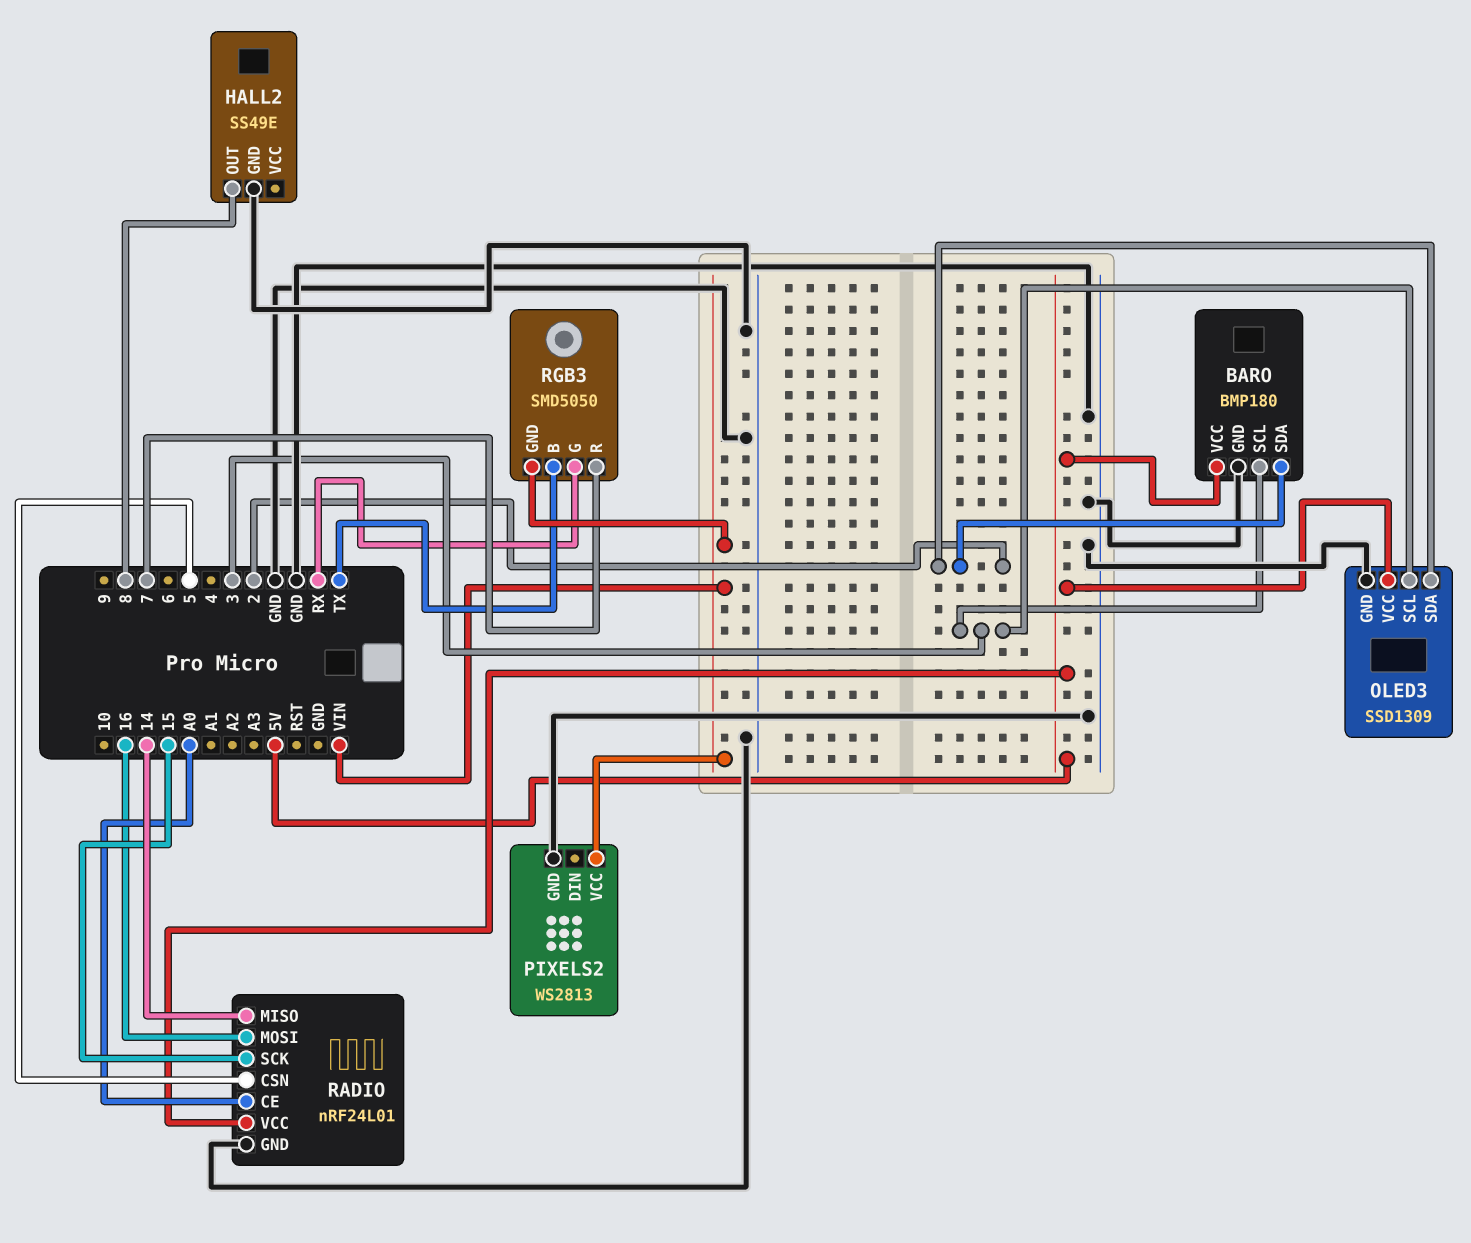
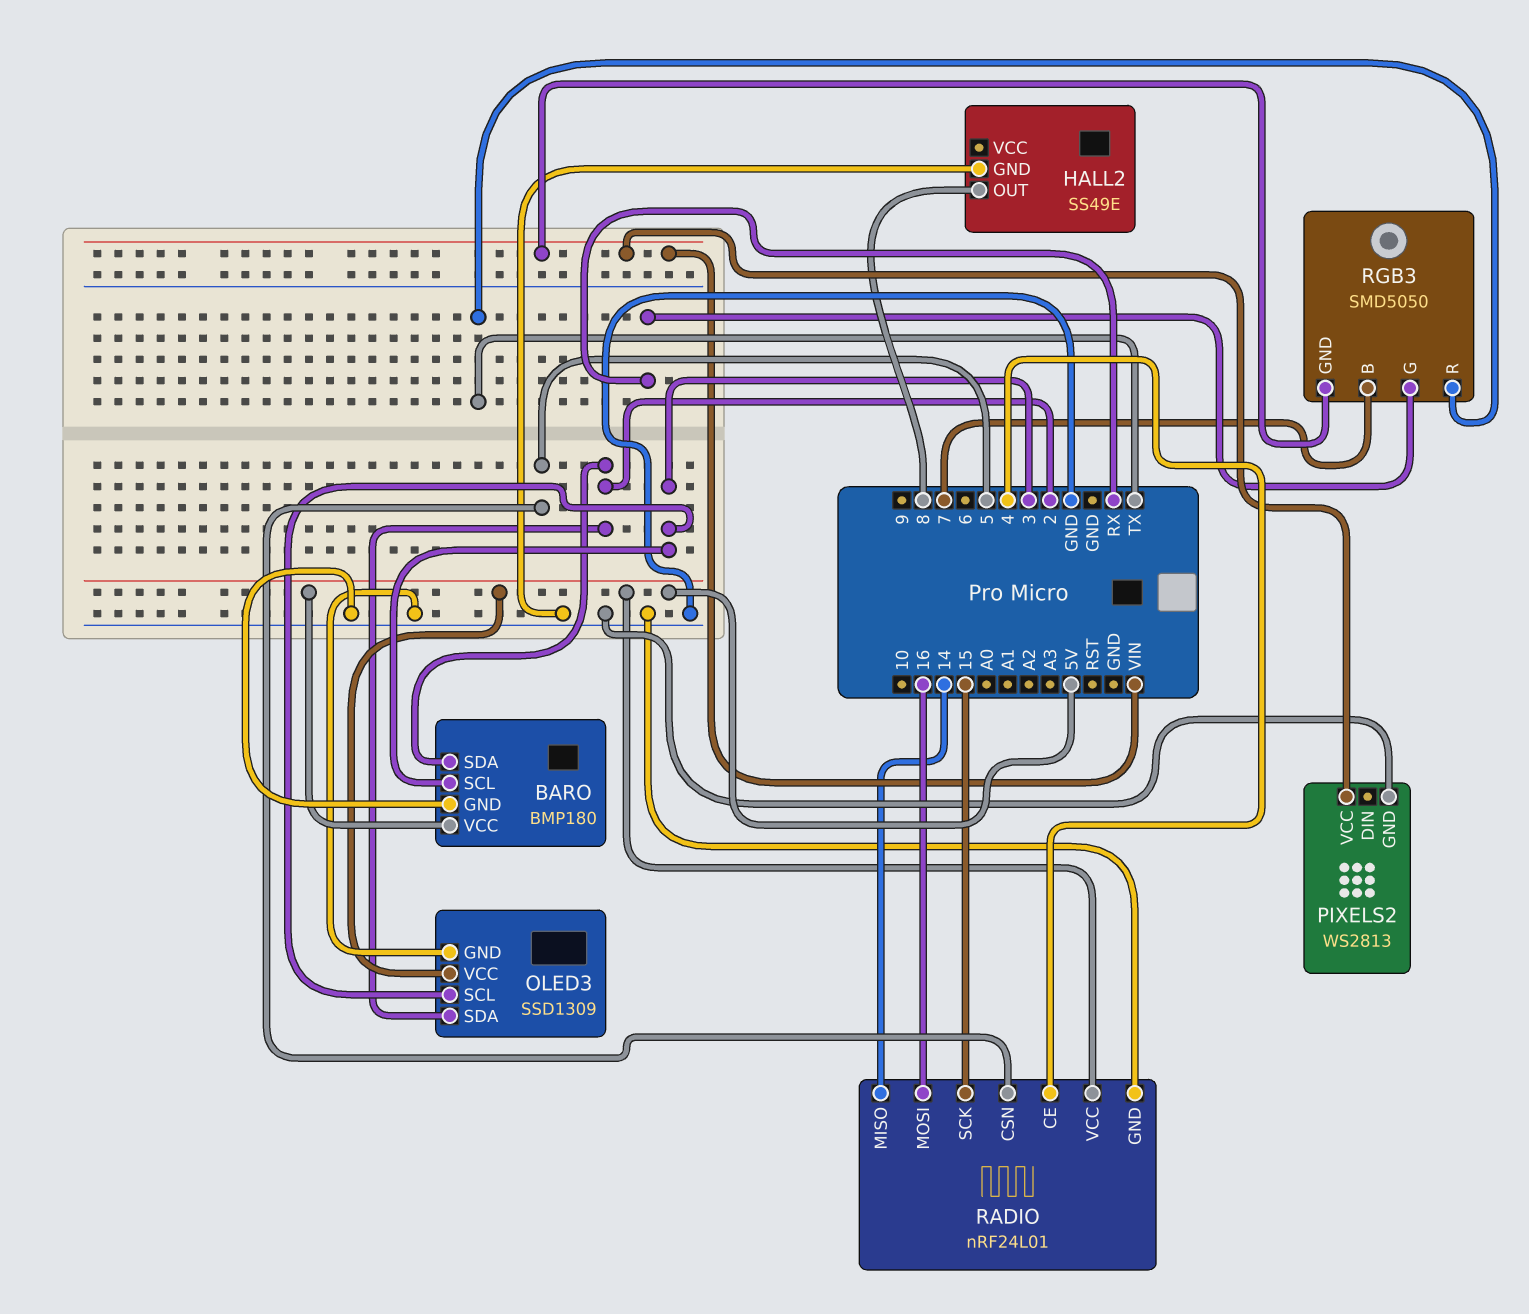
RADIO pin CE: A0 -> 4
RGB3 pin B: TX -> 7
RGB3 pin R: 7 -> TX

